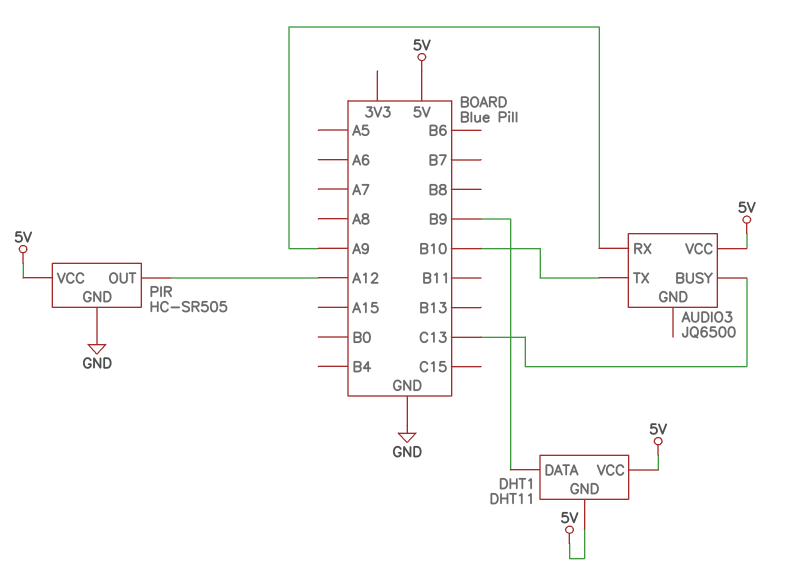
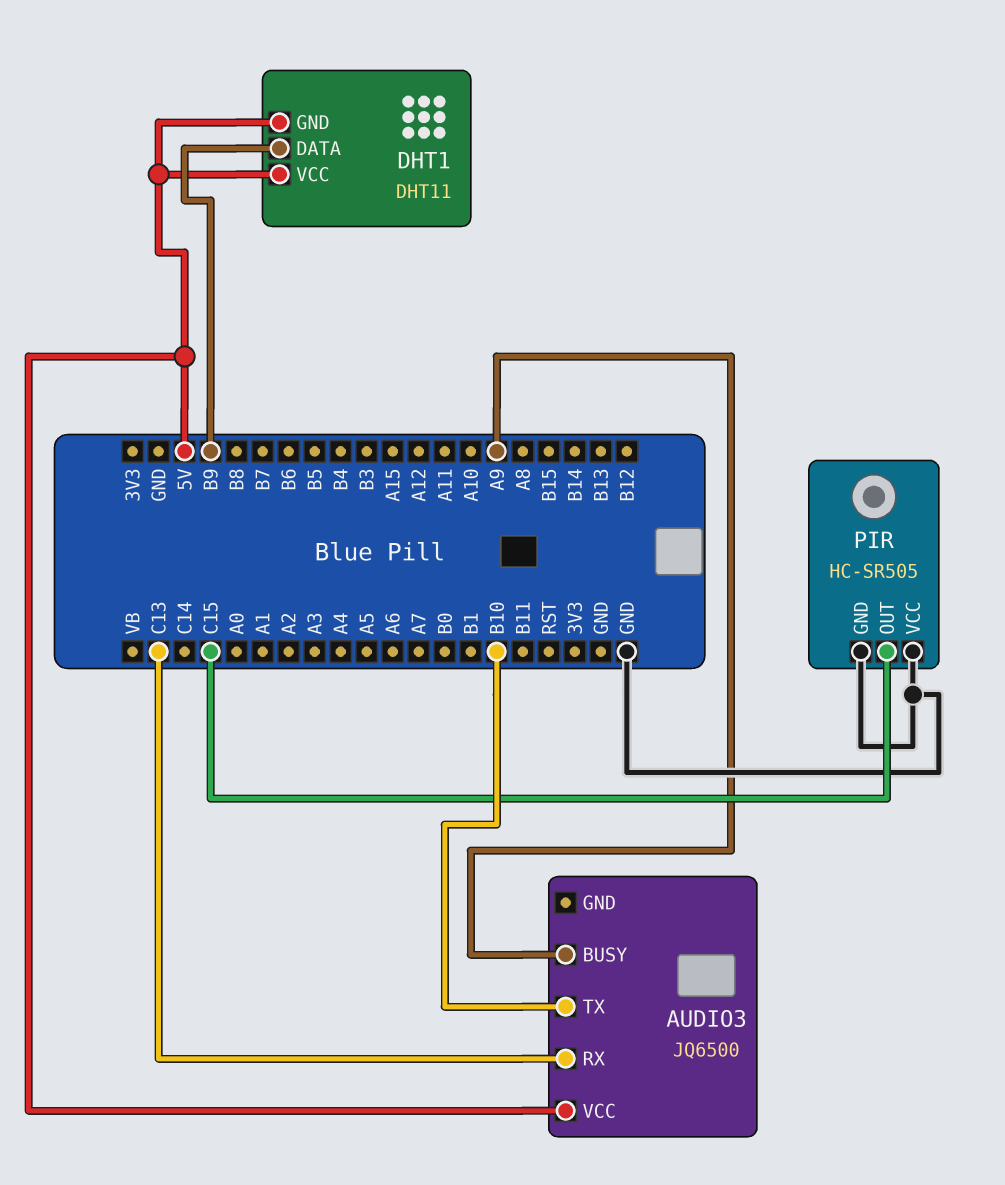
AUDIO3 pin BUSY: C13 -> A9
AUDIO3 pin RX: A9 -> C13
PIR pin OUT: A12 -> C15
PIR pin VCC: 5V -> GND

